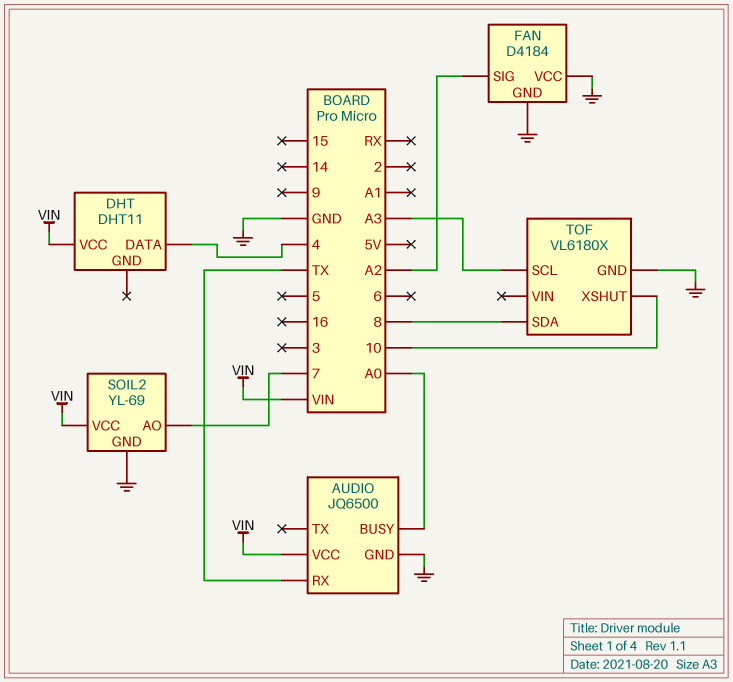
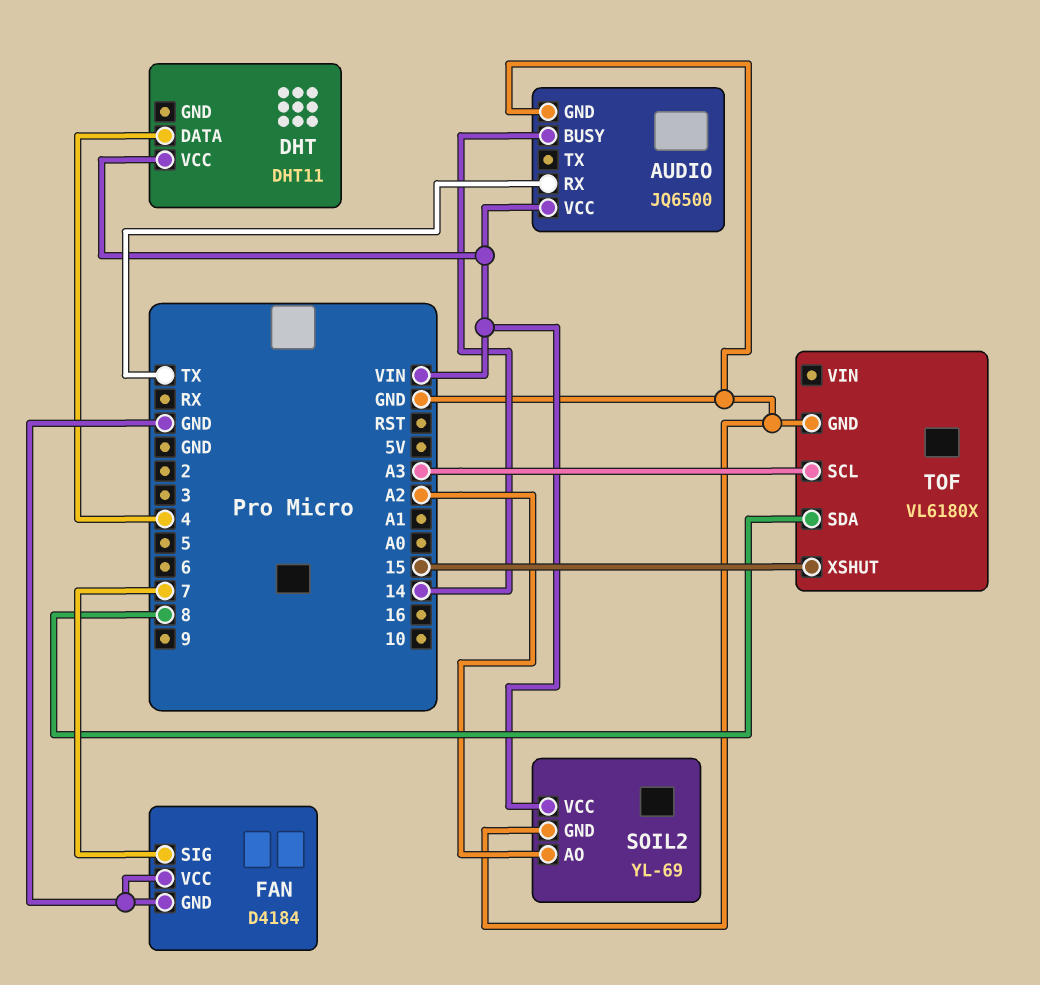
AUDIO pin BUSY: A0 -> 14
FAN pin SIG: A2 -> 7
SOIL2 pin AO: 7 -> A2
TOF pin XSHUT: 10 -> 15

